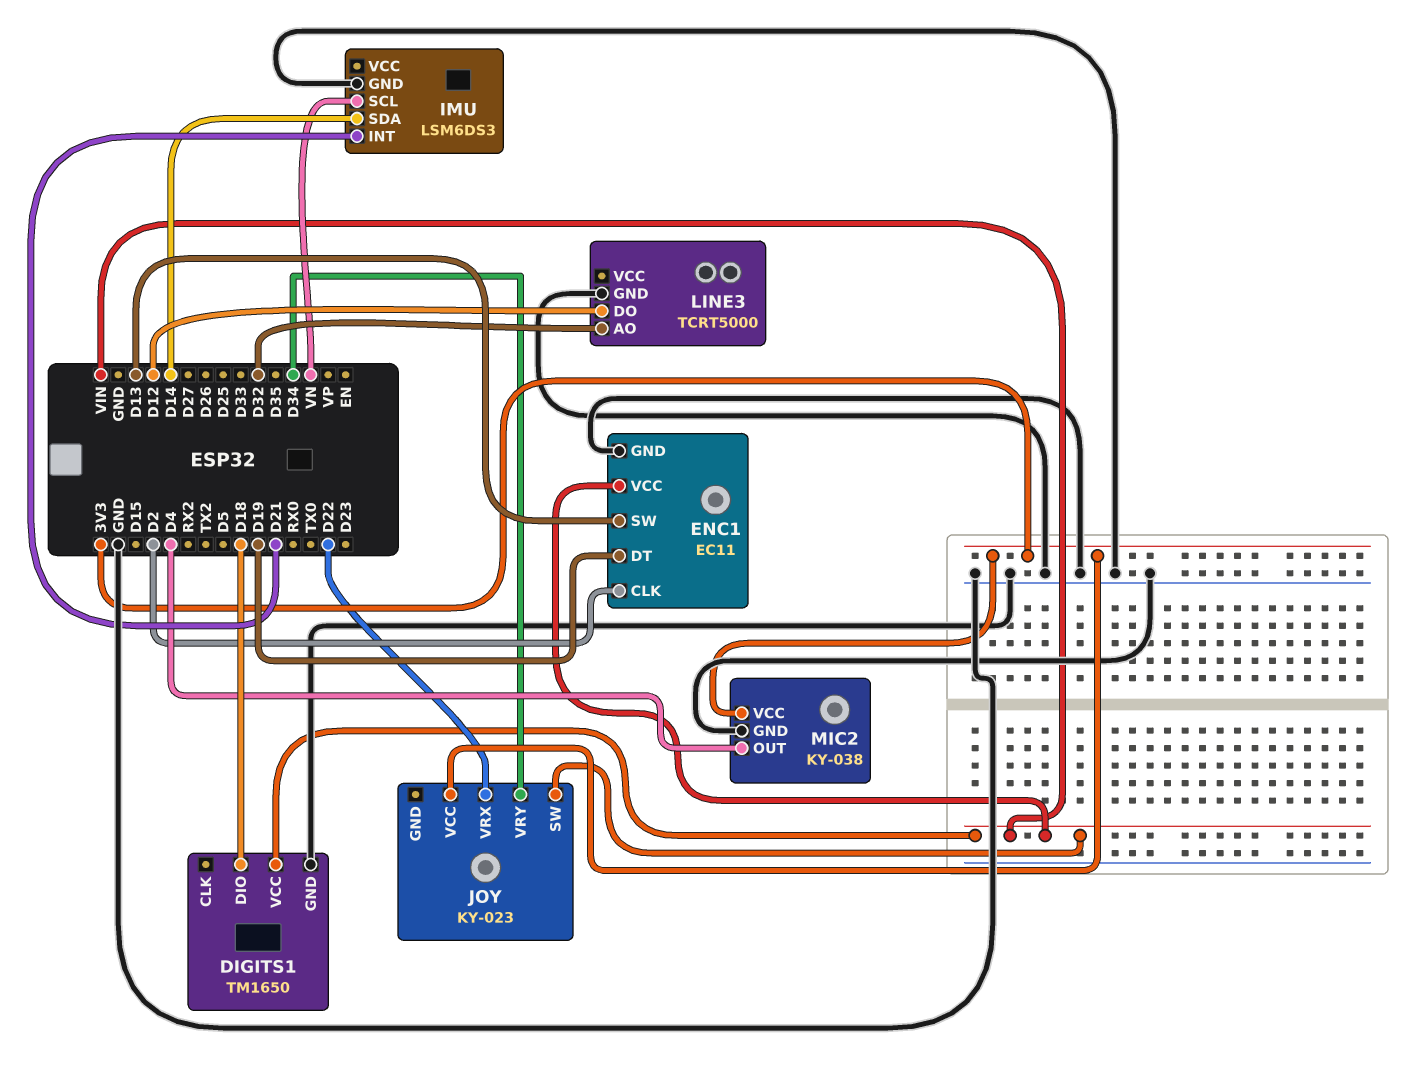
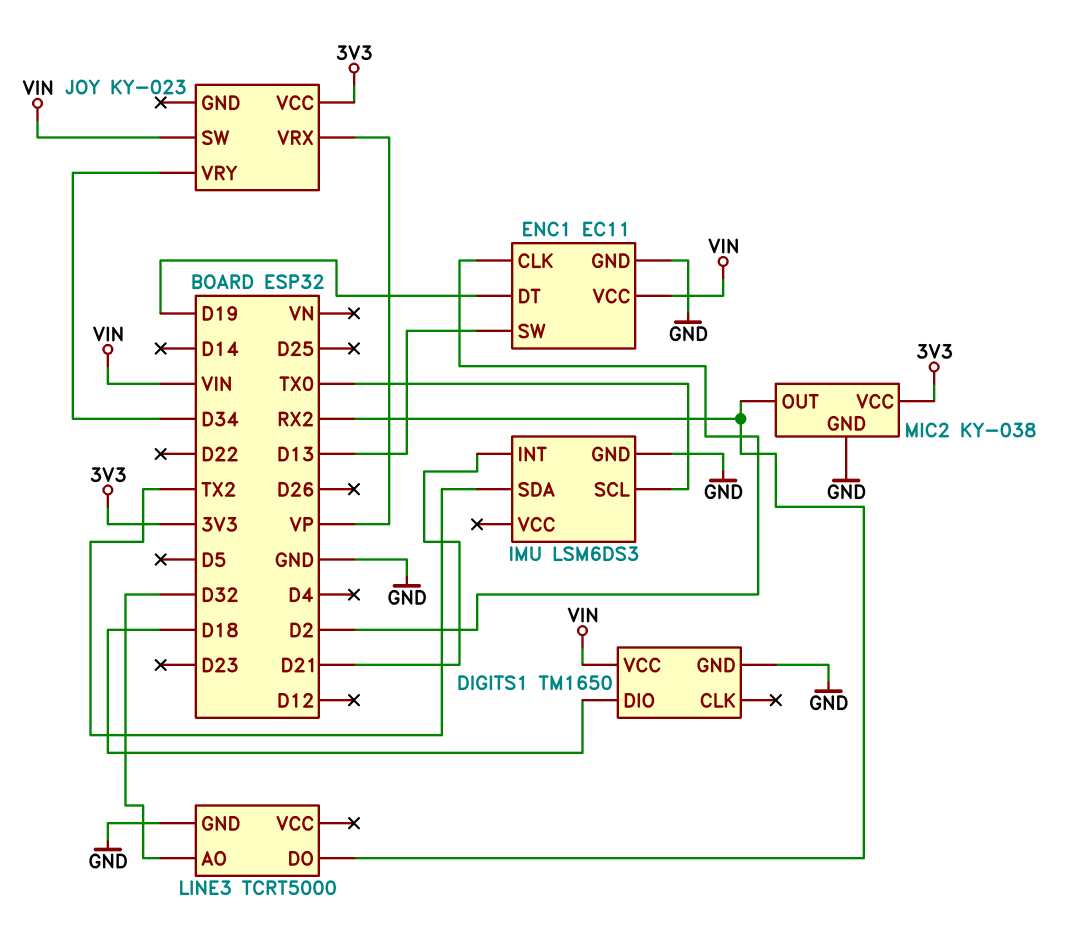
IMU pin SCL: VN -> TX0
IMU pin SDA: D14 -> TX2
JOY pin VRX: D22 -> VP
LINE3 pin DO: D12 -> RX2
MIC2 pin OUT: D4 -> RX2

